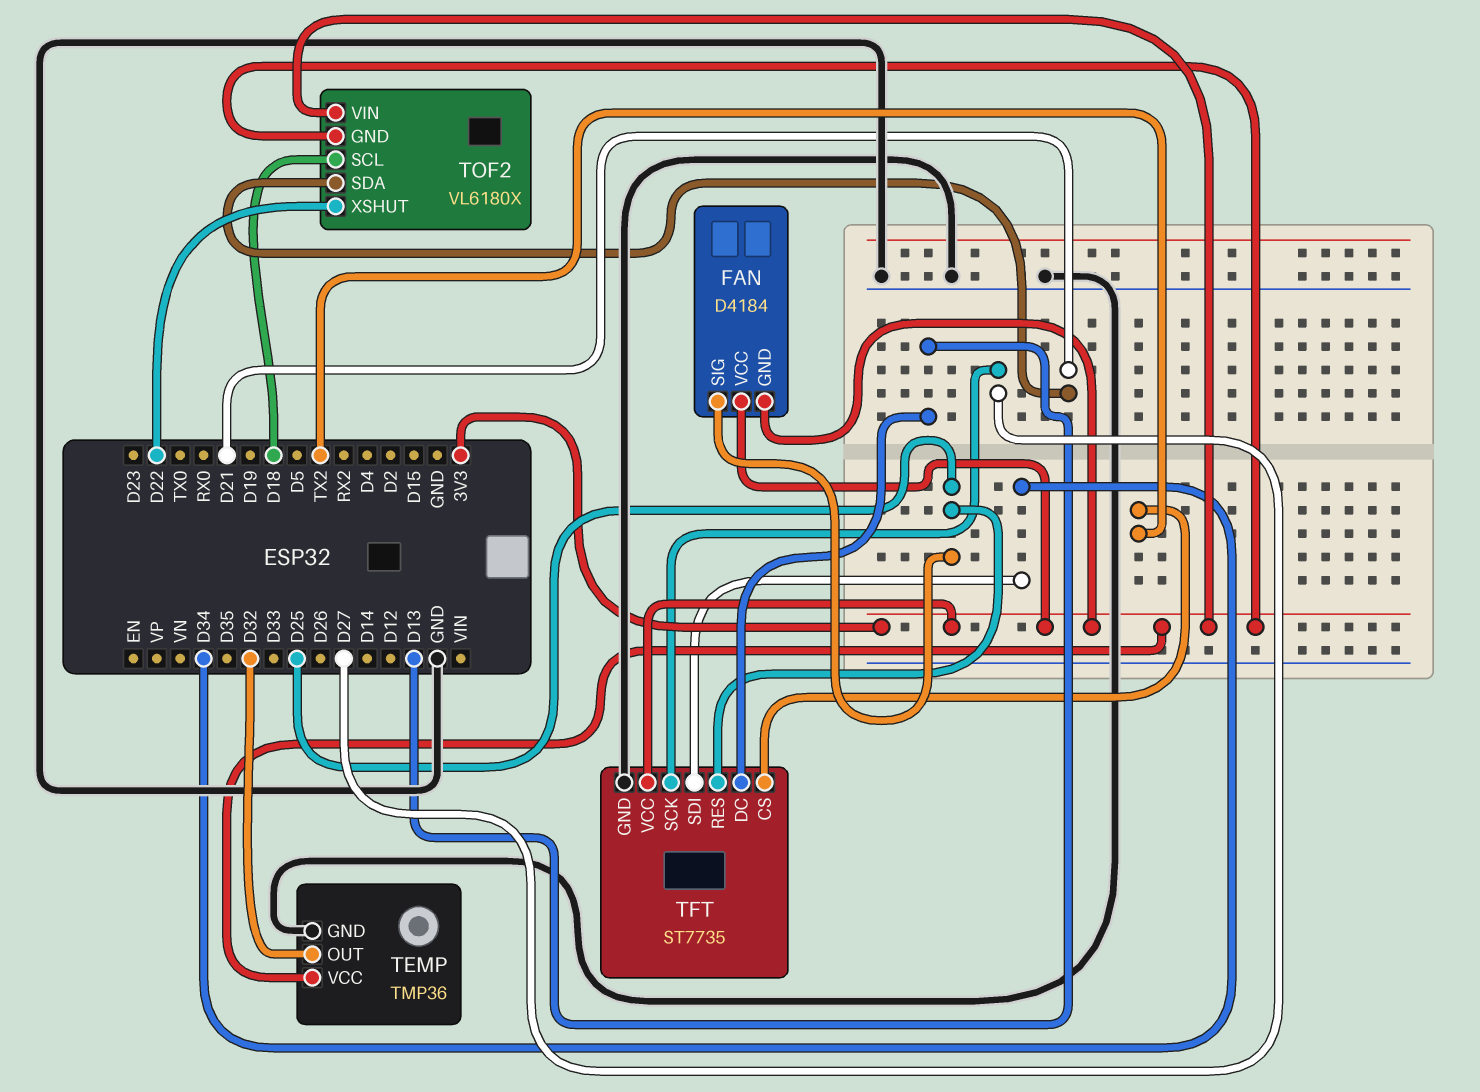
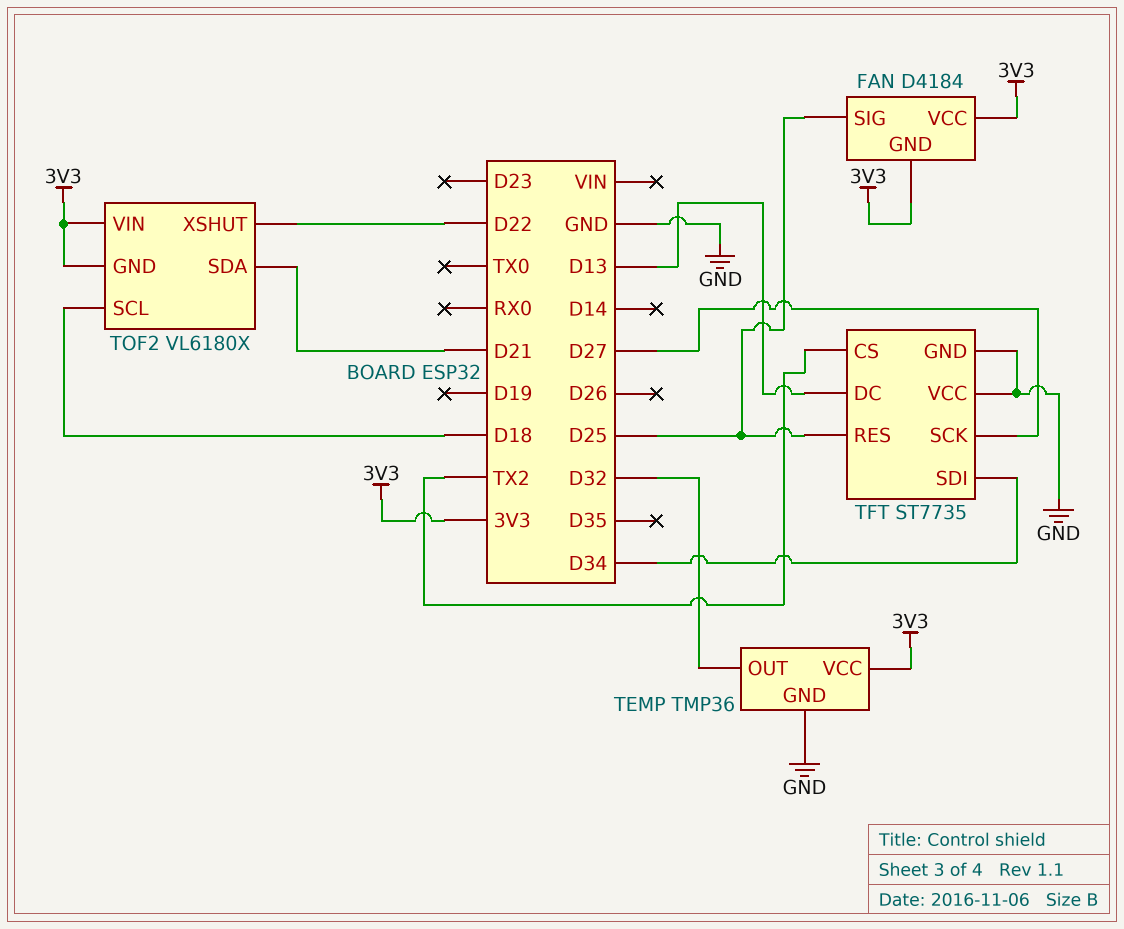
TFT pin VCC: 3V3 -> GND

